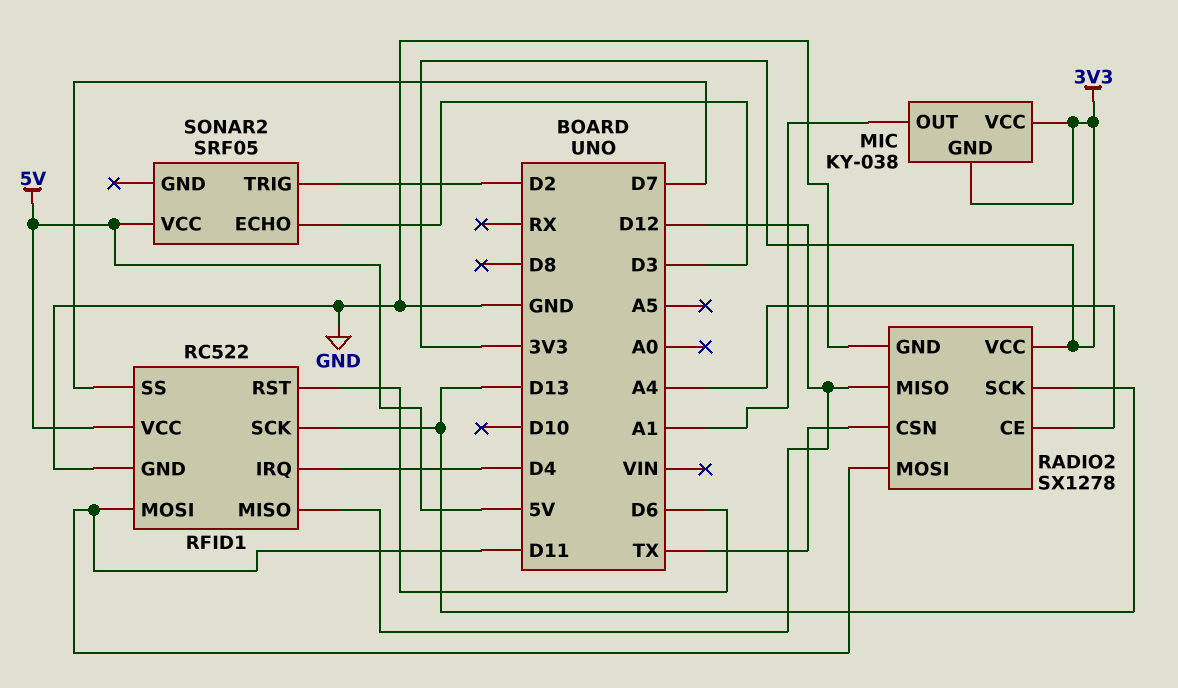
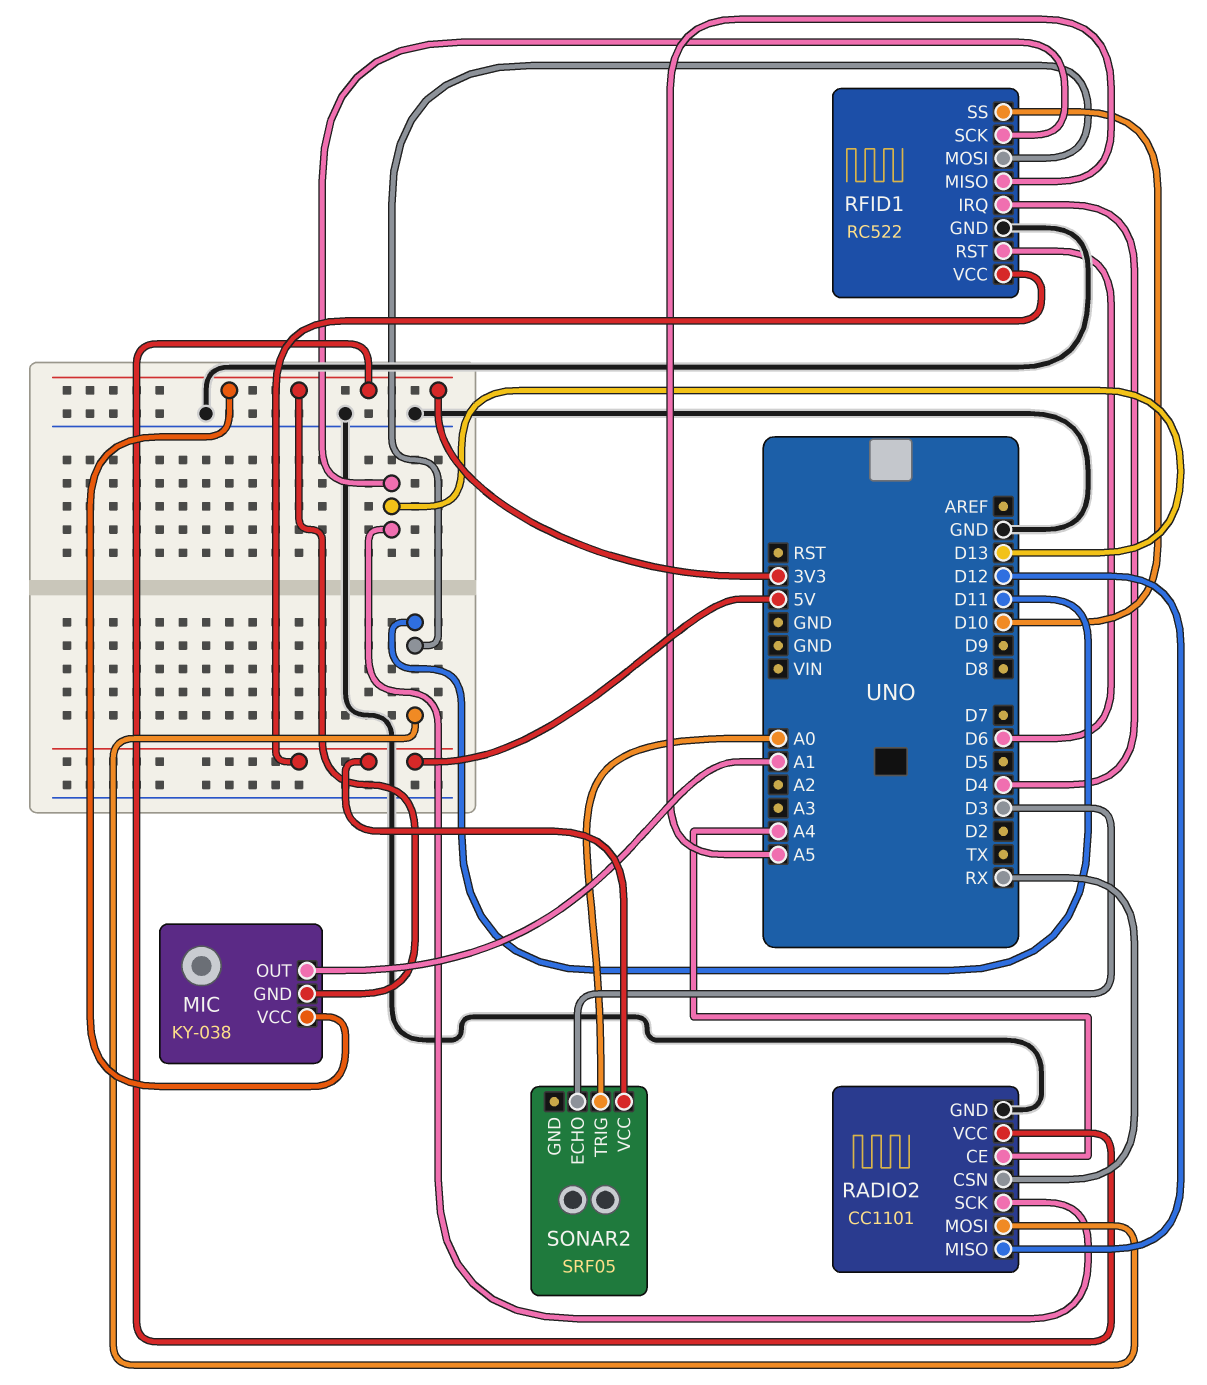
RADIO2: SX1278 -> CC1101
RADIO2 pin CSN: TX -> RX
RFID1 pin MISO: D12 -> A5
RFID1 pin SS: D7 -> D10
SONAR2 pin TRIG: D2 -> A0

